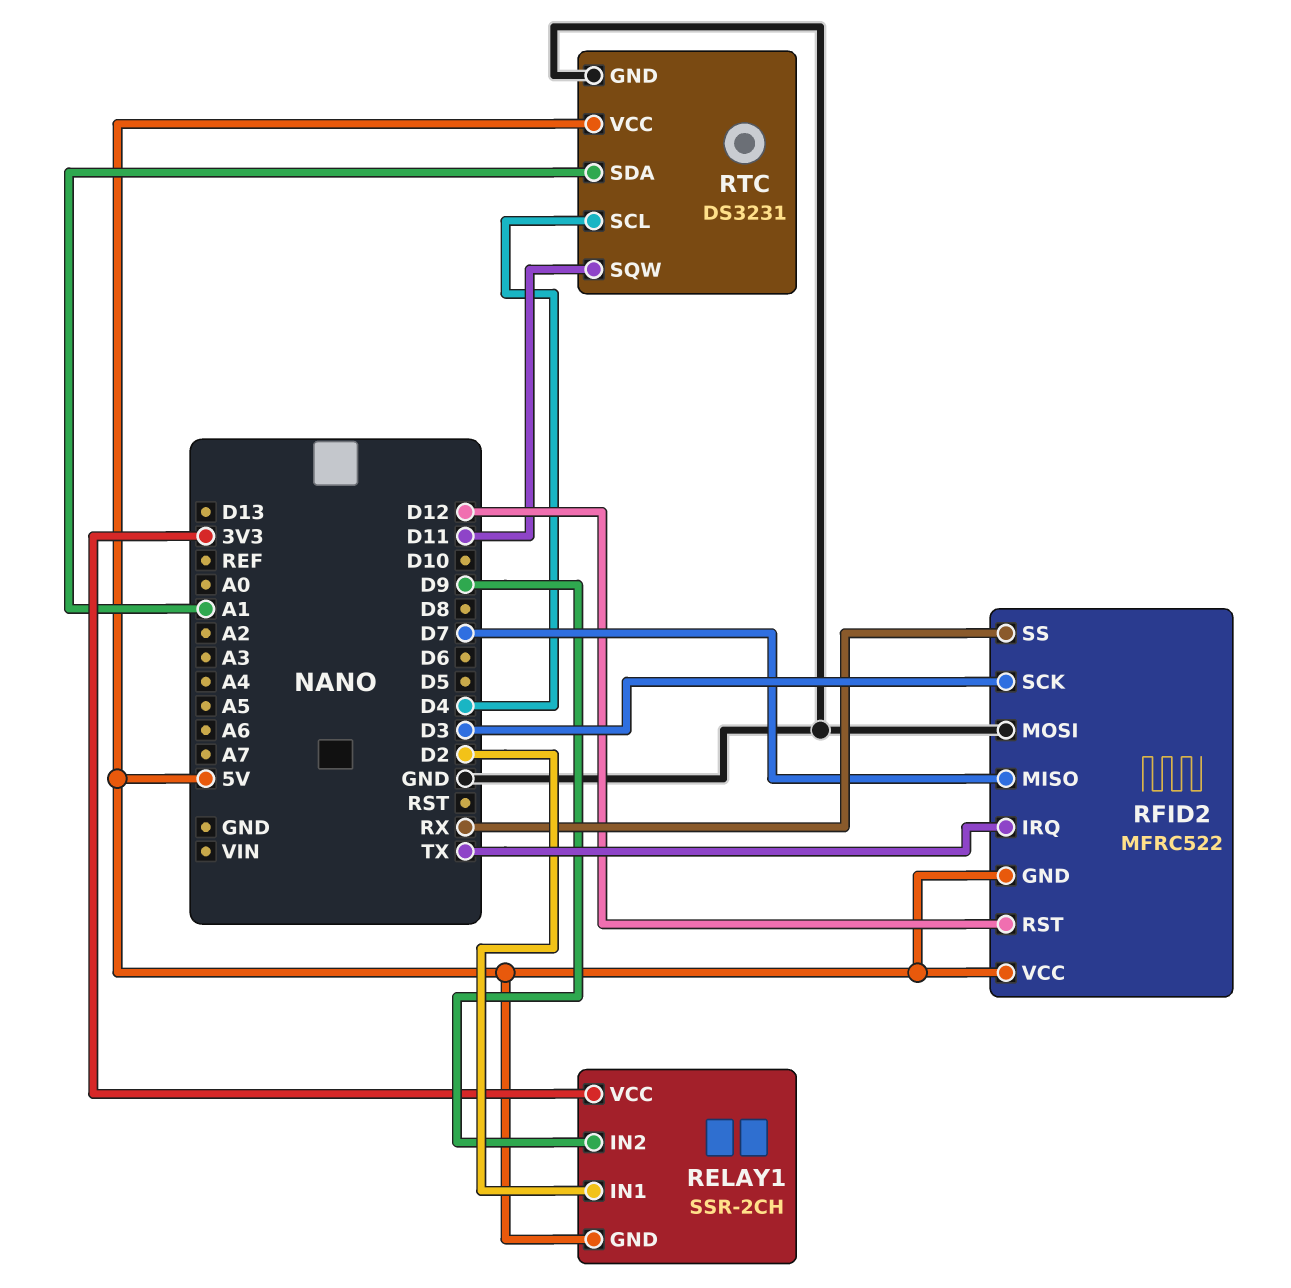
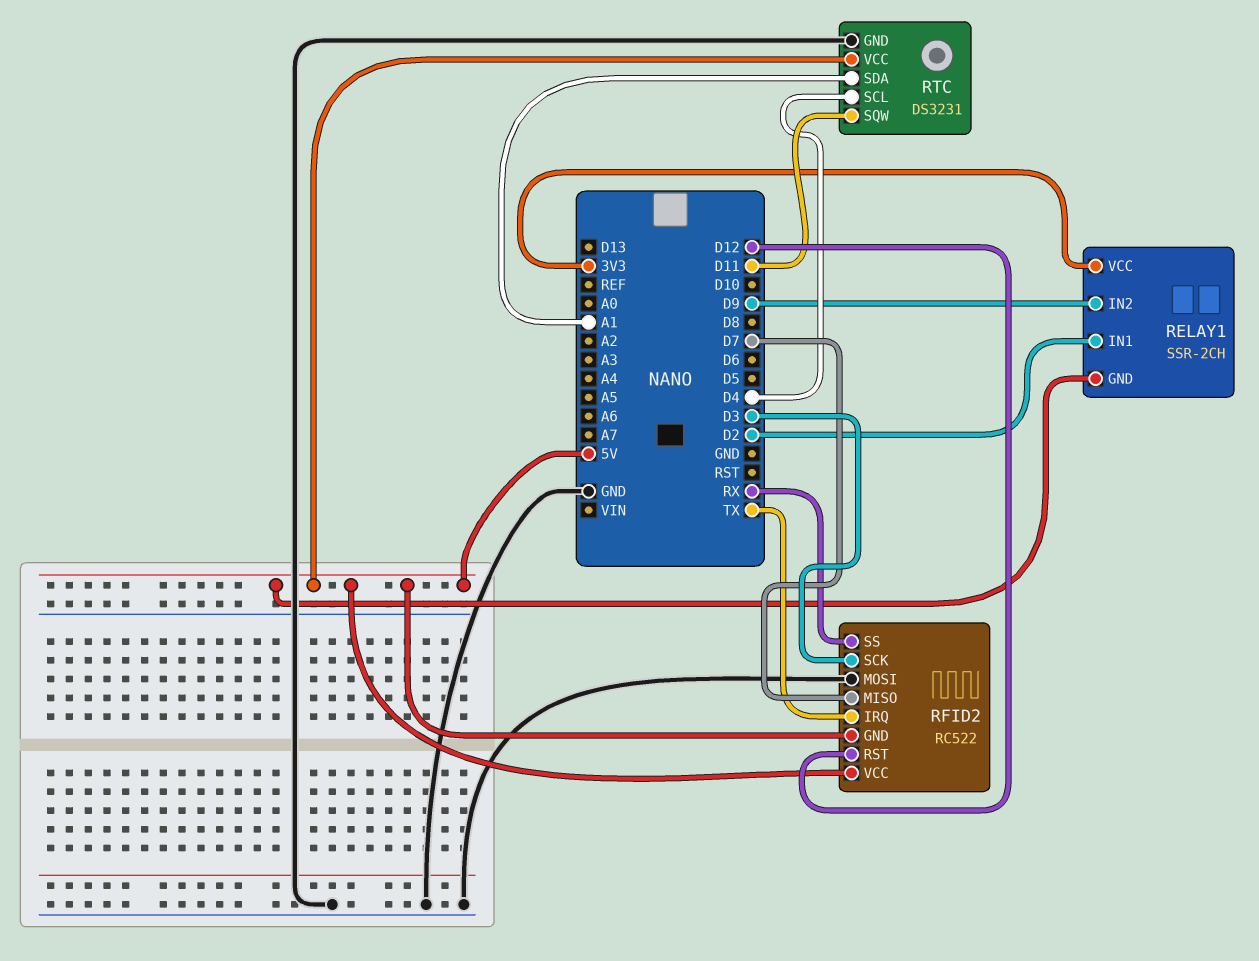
RFID2: MFRC522 -> RC522

